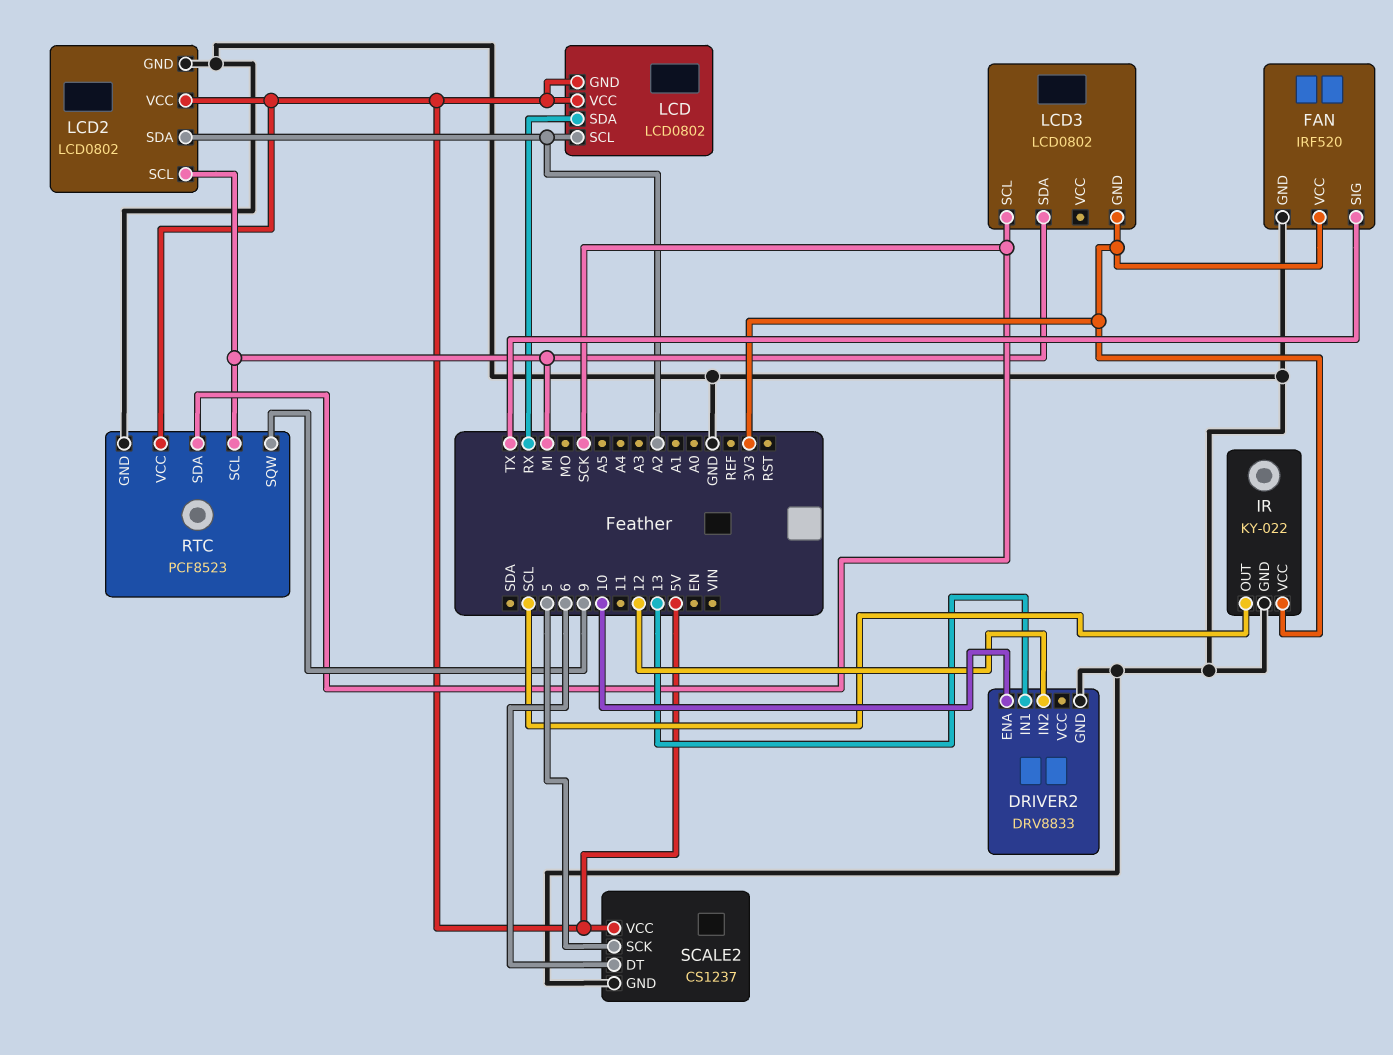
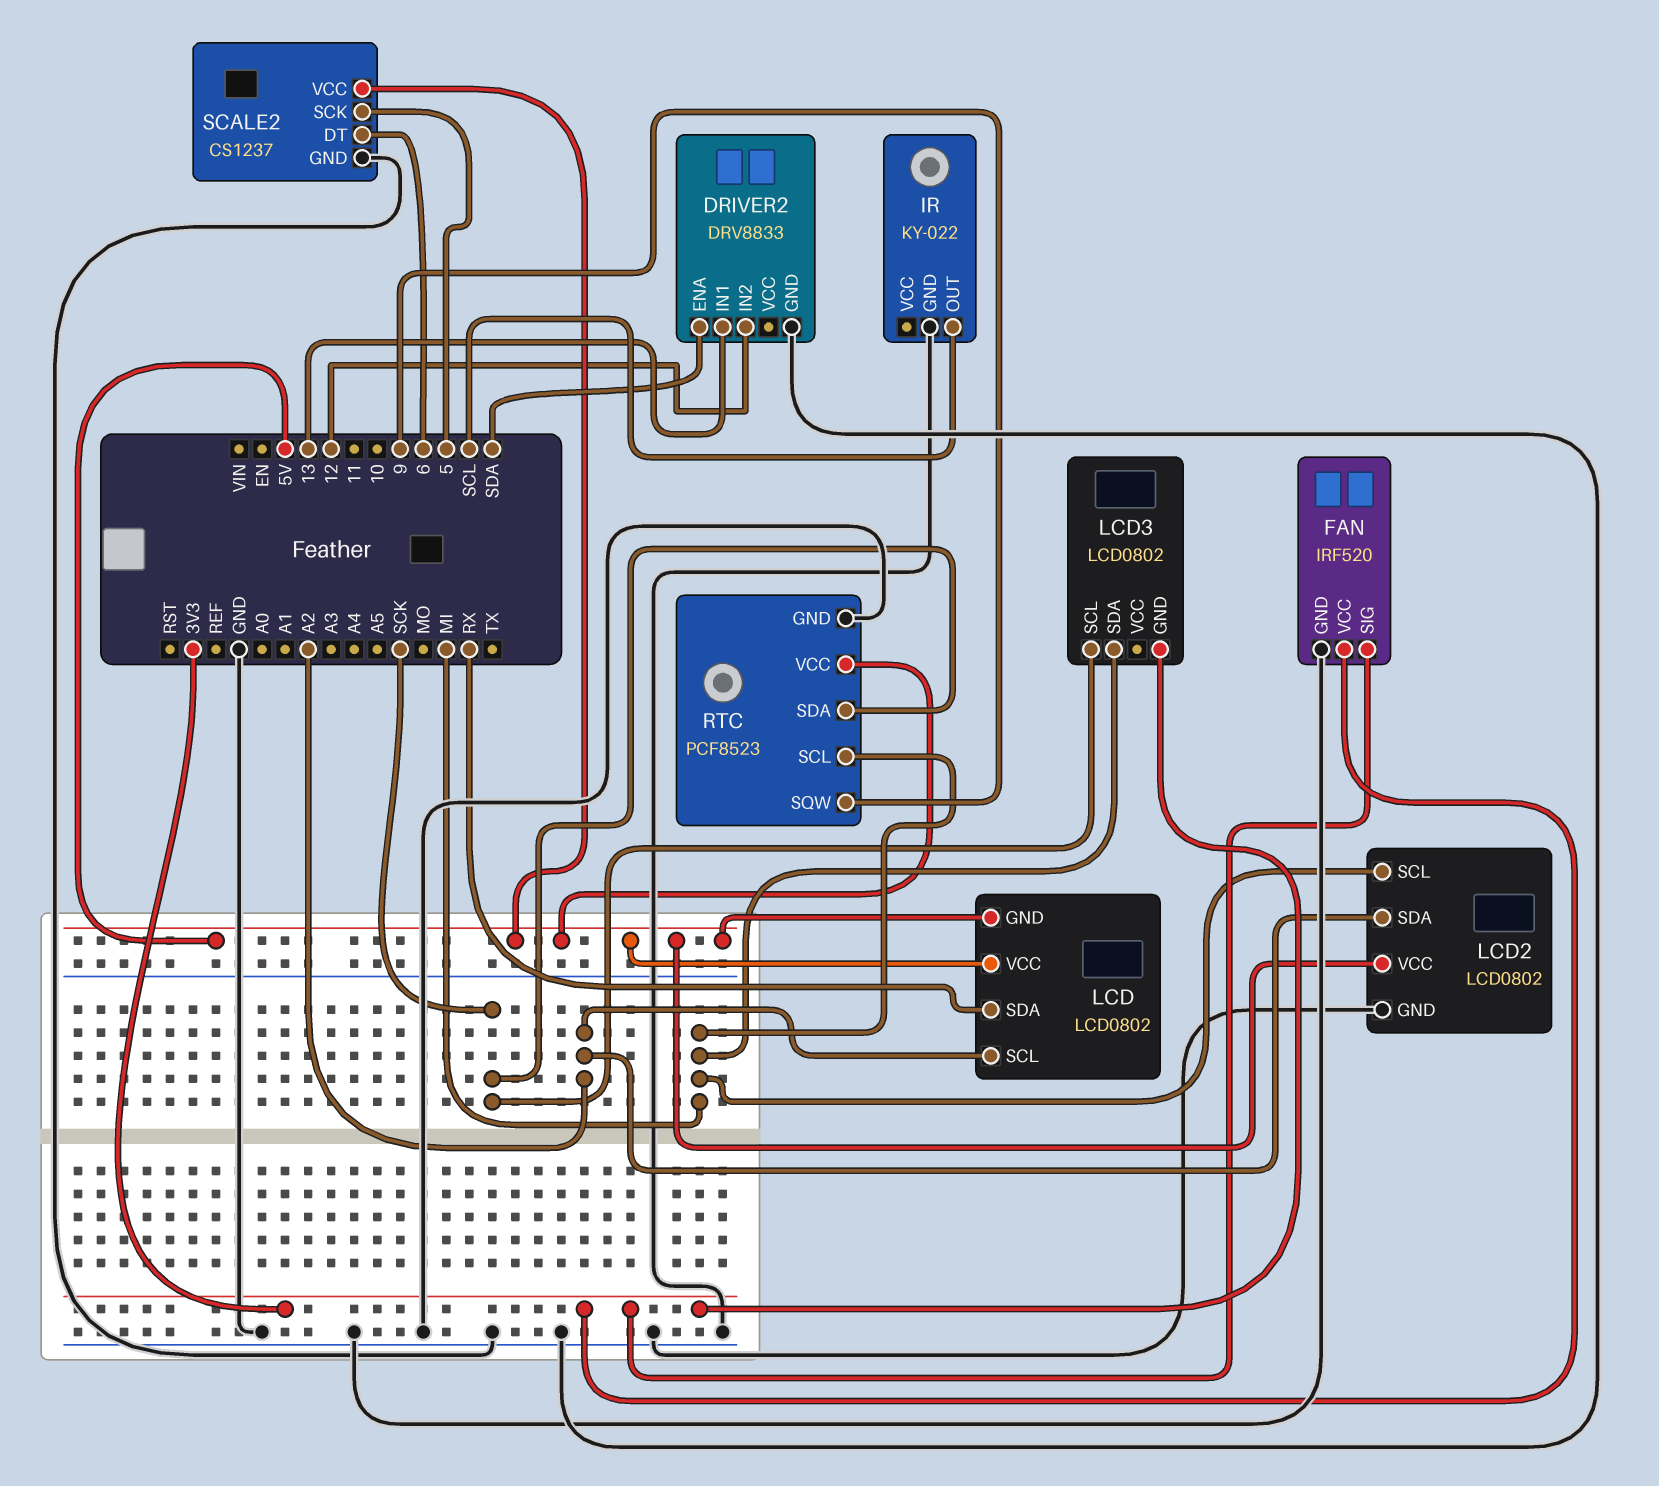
DRIVER2 pin ENA: 10 -> SDA
FAN pin SIG: TX -> 3V3
IR pin VCC: 3V3 -> none

